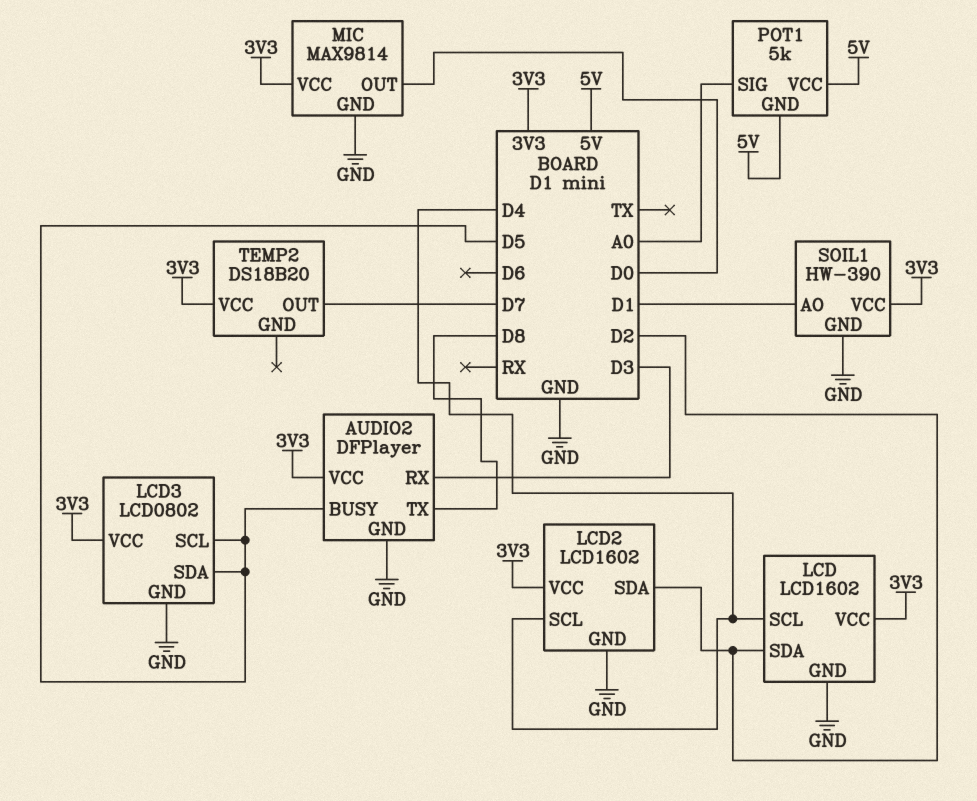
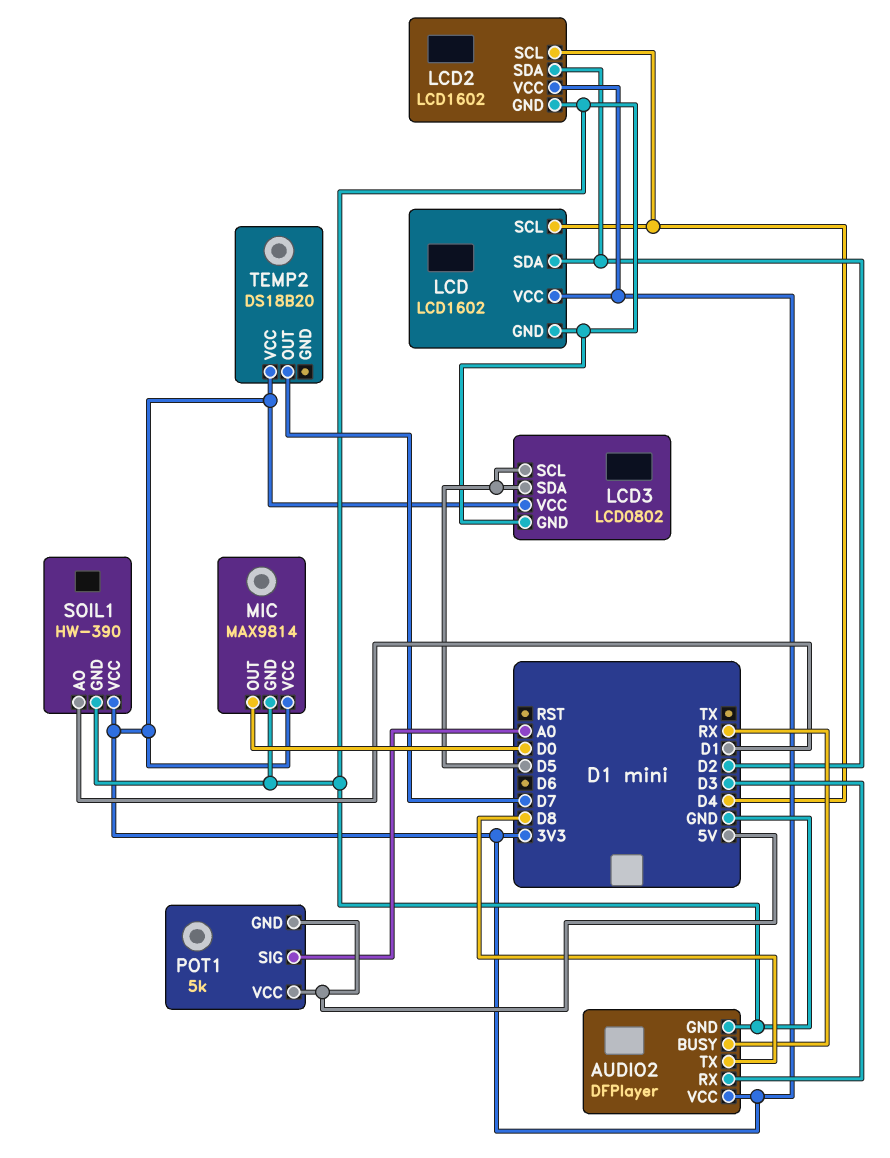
AUDIO2 pin BUSY: D5 -> RX

